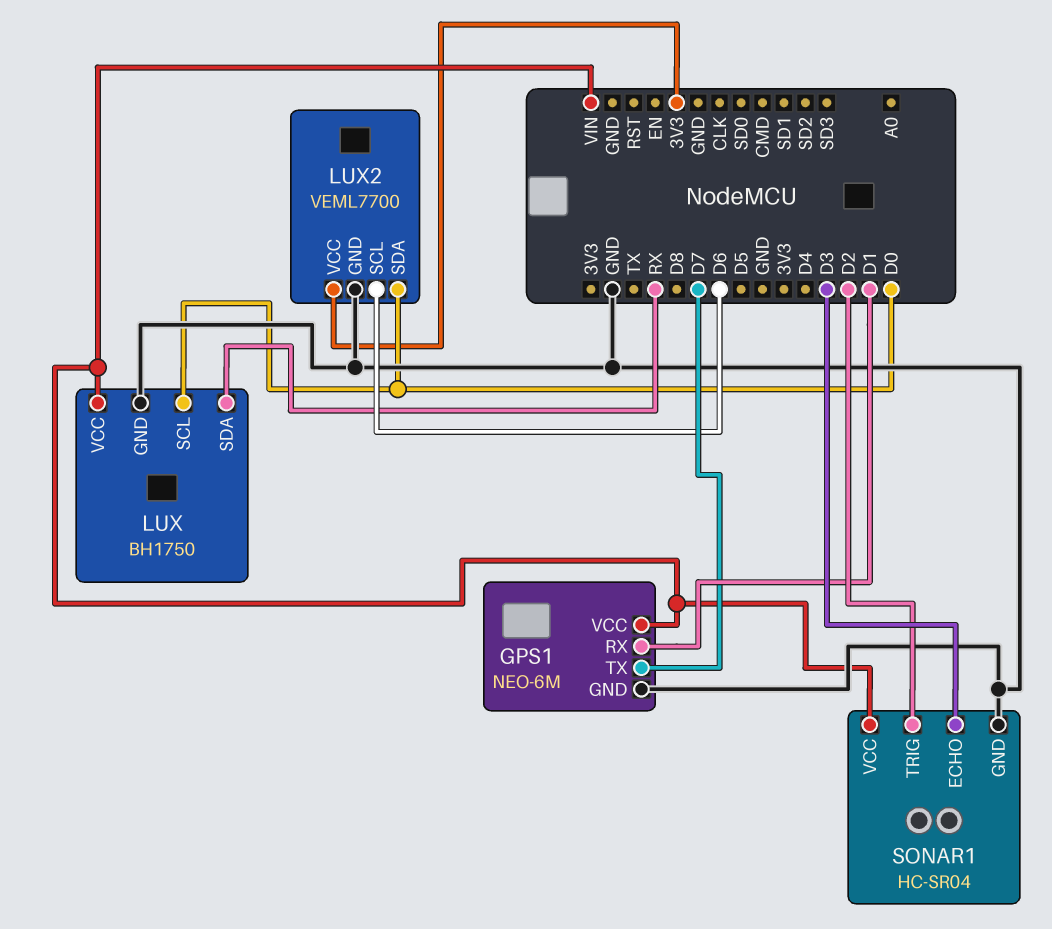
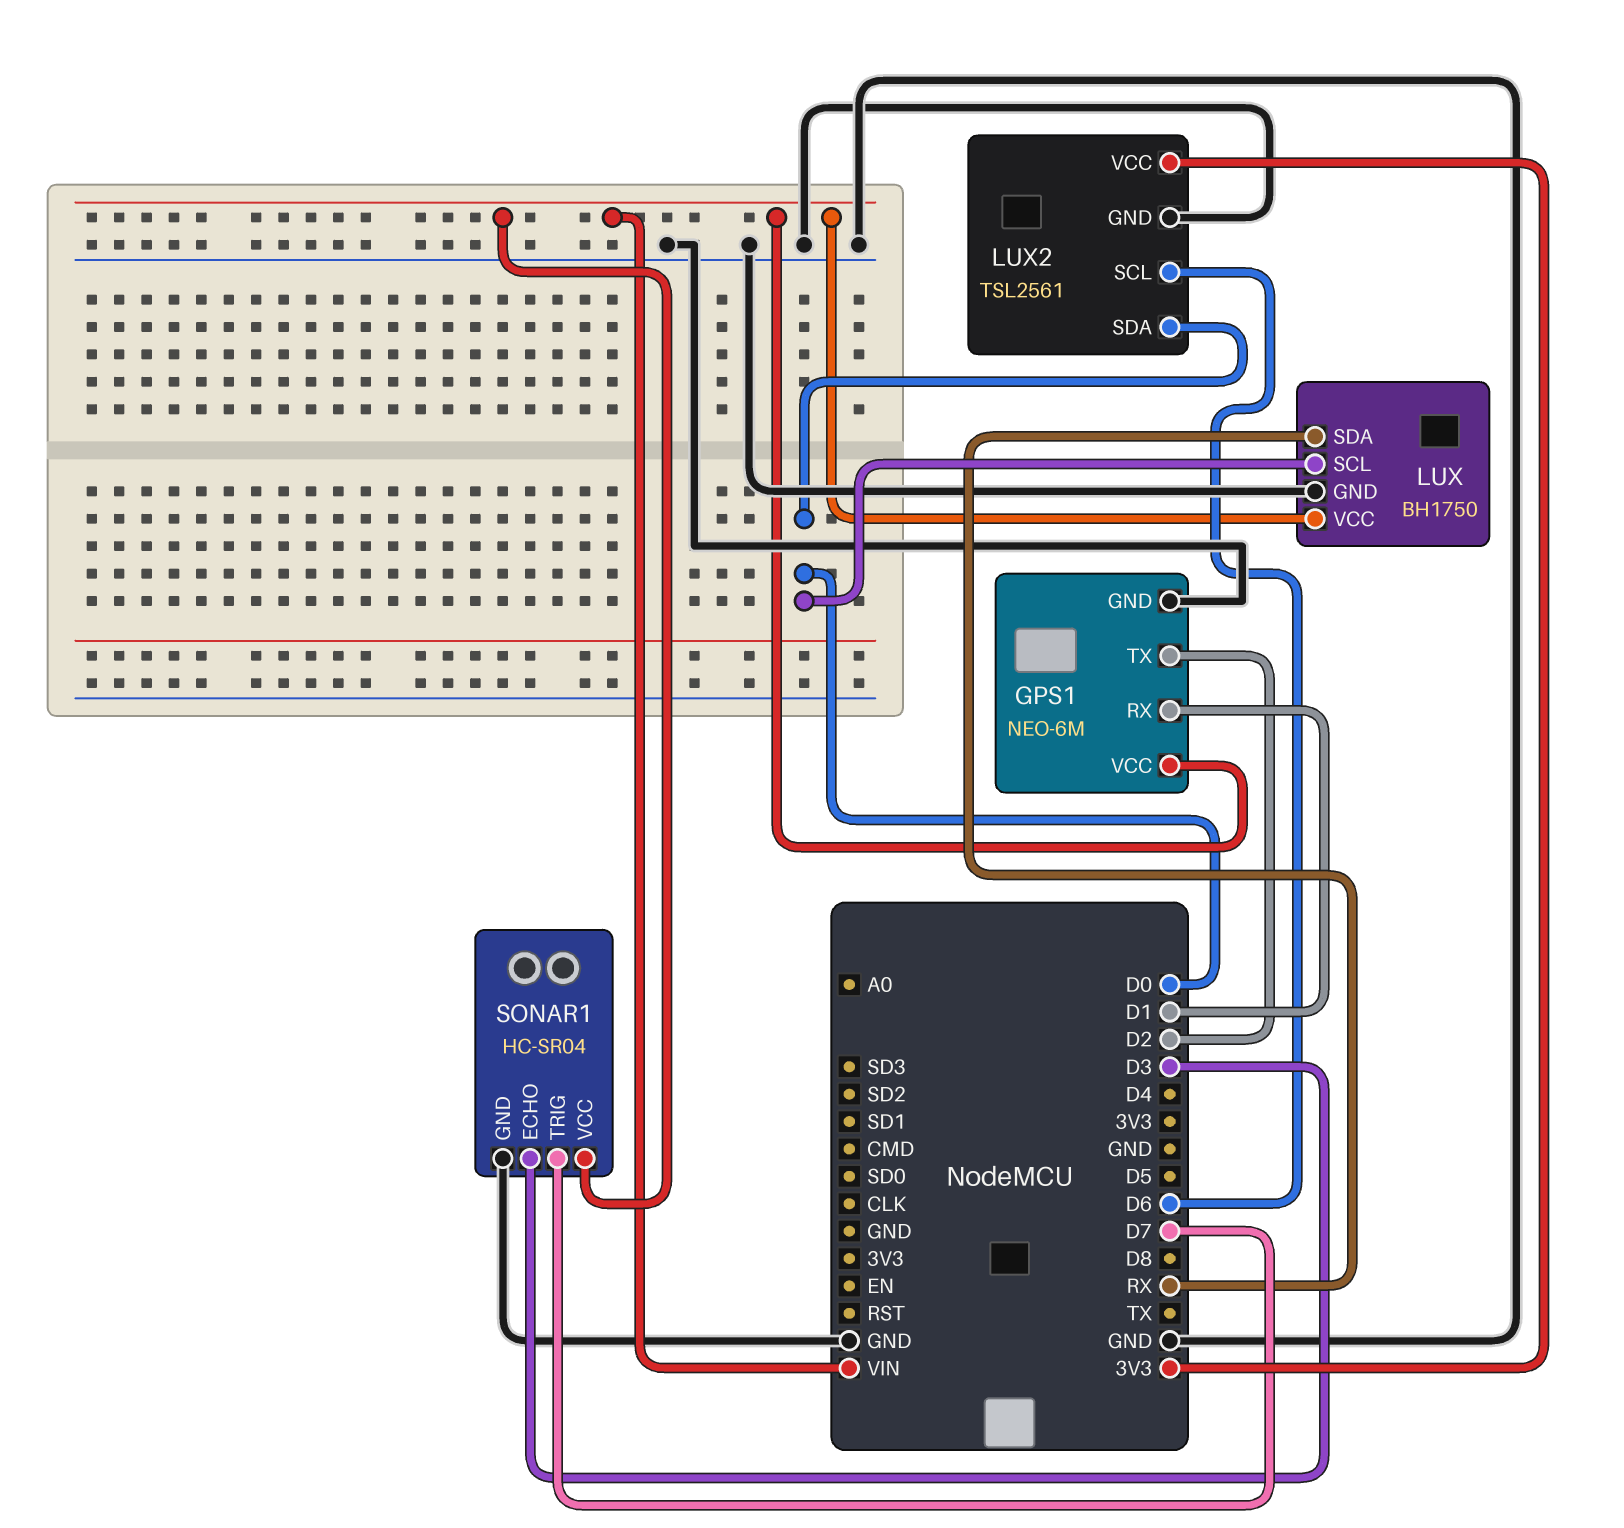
GPS1 pin TX: D7 -> D2
LUX2: VEML7700 -> TSL2561
SONAR1 pin TRIG: D2 -> D7

